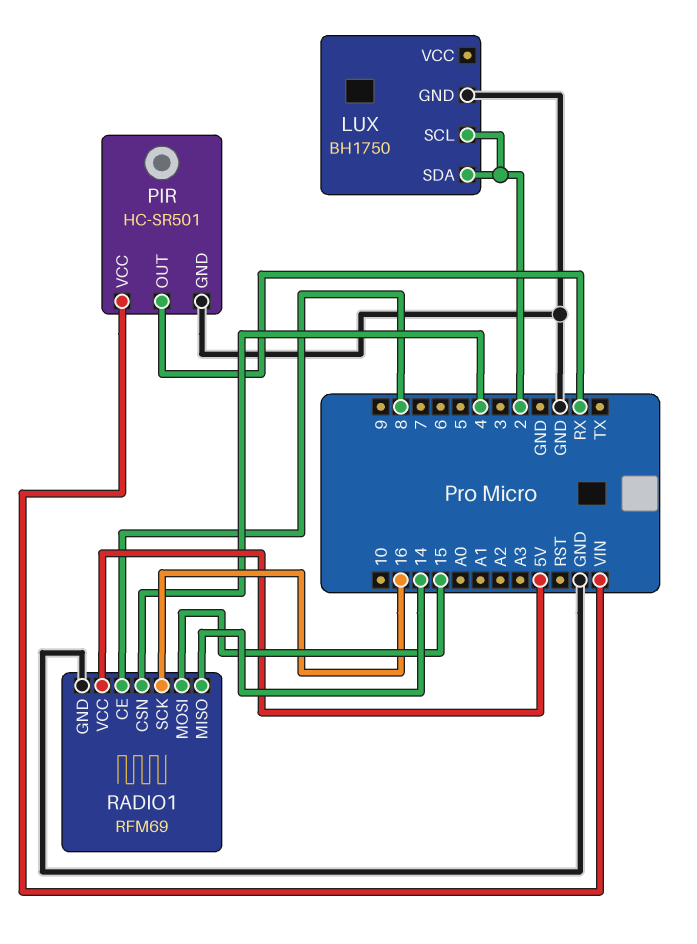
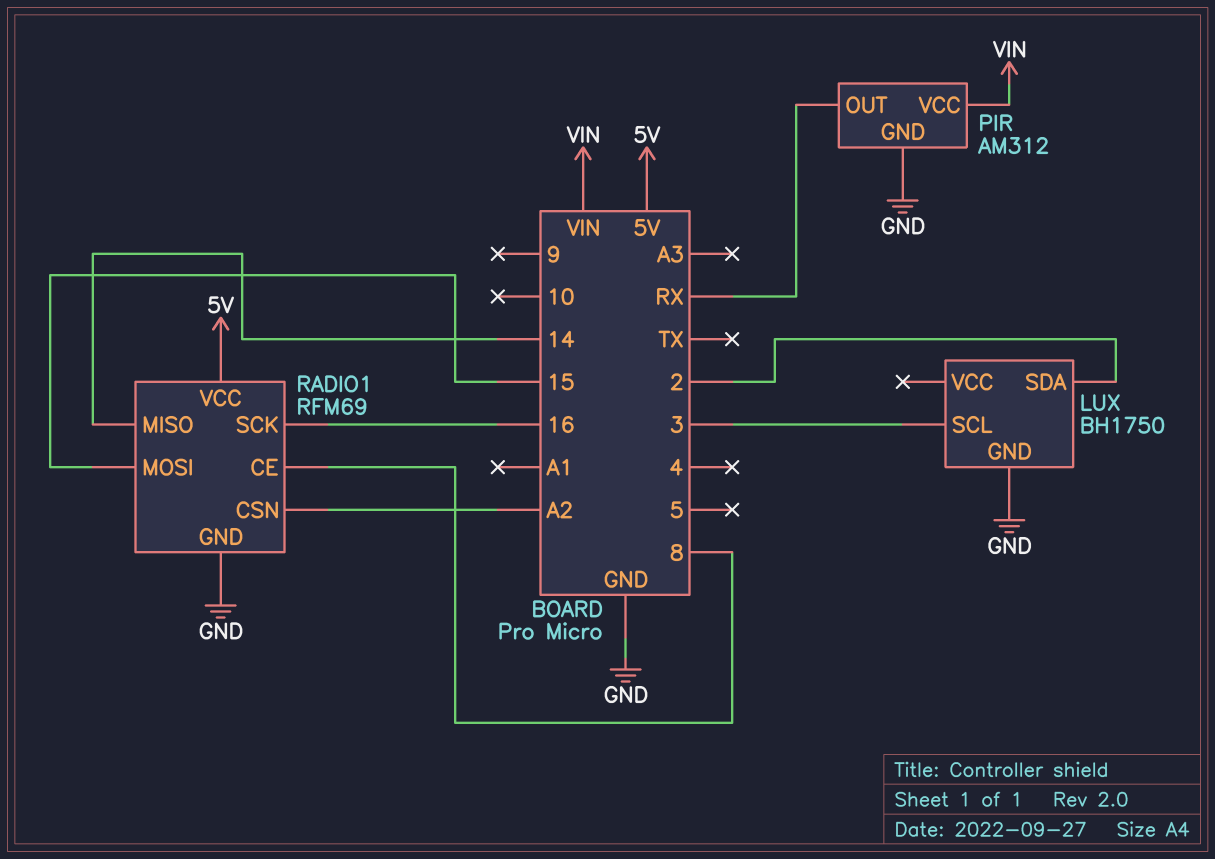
LUX pin SCL: 2 -> 3
PIR: HC-SR501 -> AM312
RADIO1 pin CSN: 4 -> A2

